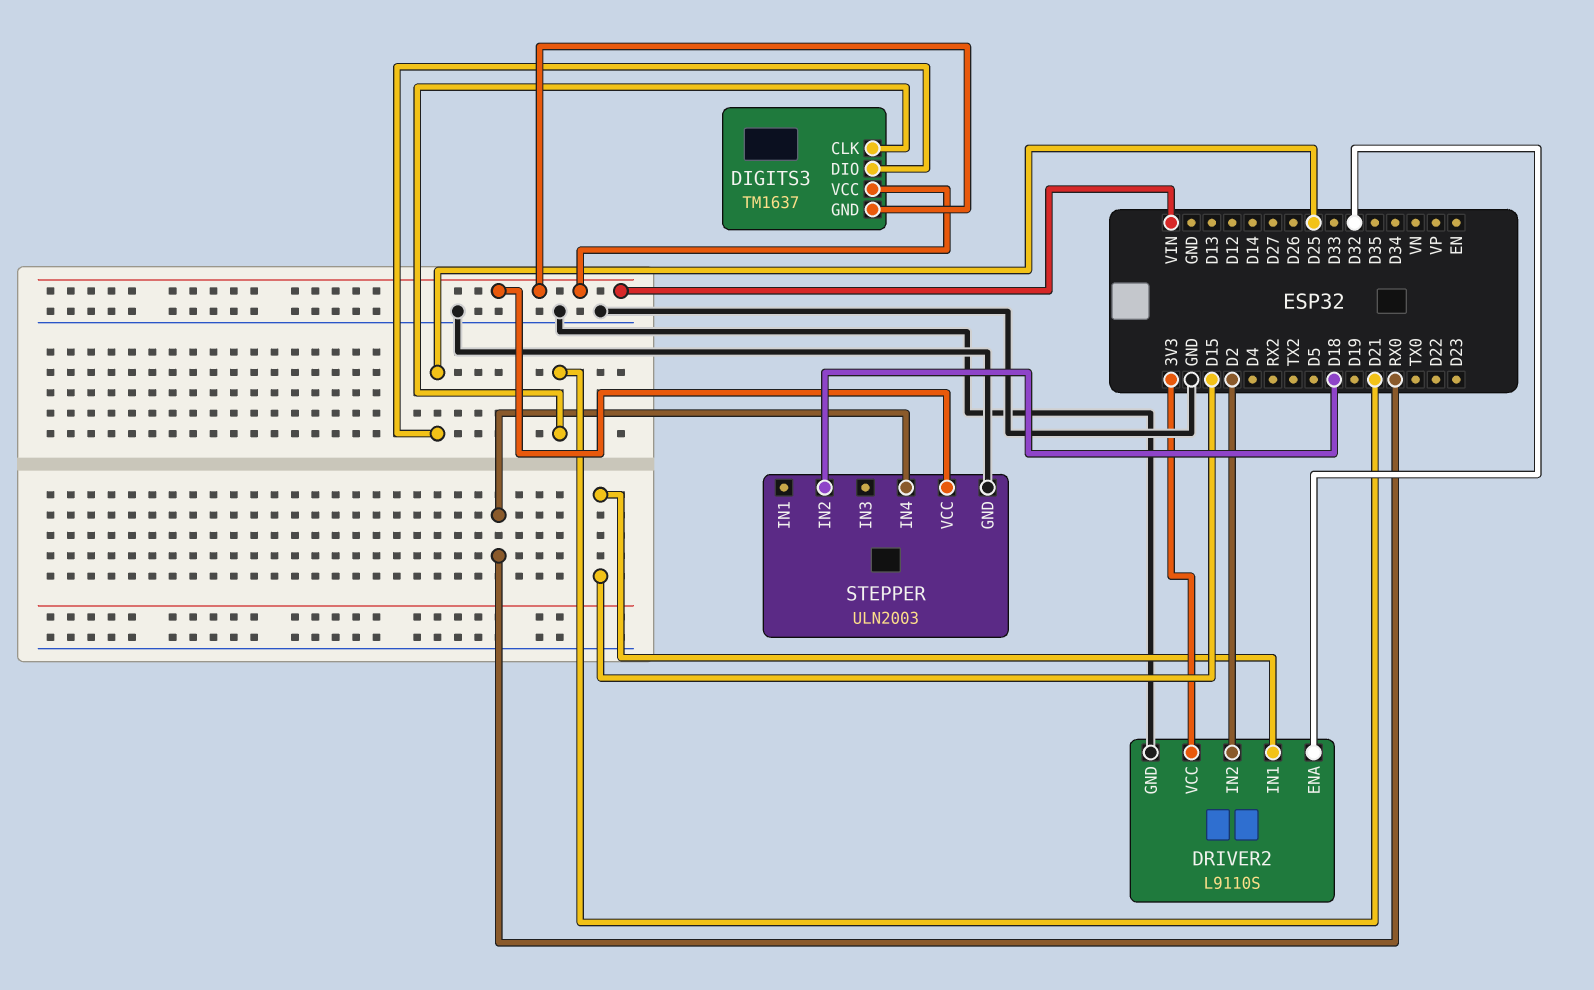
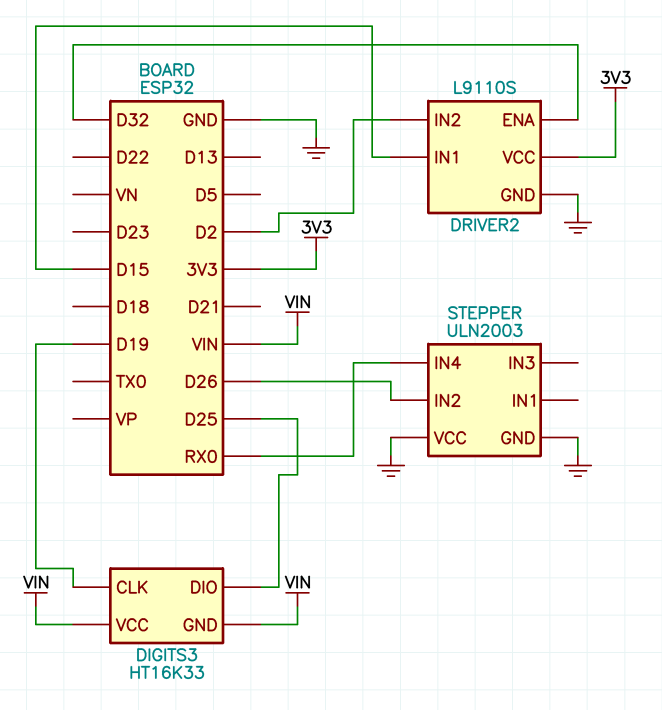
DIGITS3: TM1637 -> HT16K33
DIGITS3 pin CLK: D21 -> D19
STEPPER pin IN2: D18 -> D26
STEPPER pin VCC: VIN -> GND

